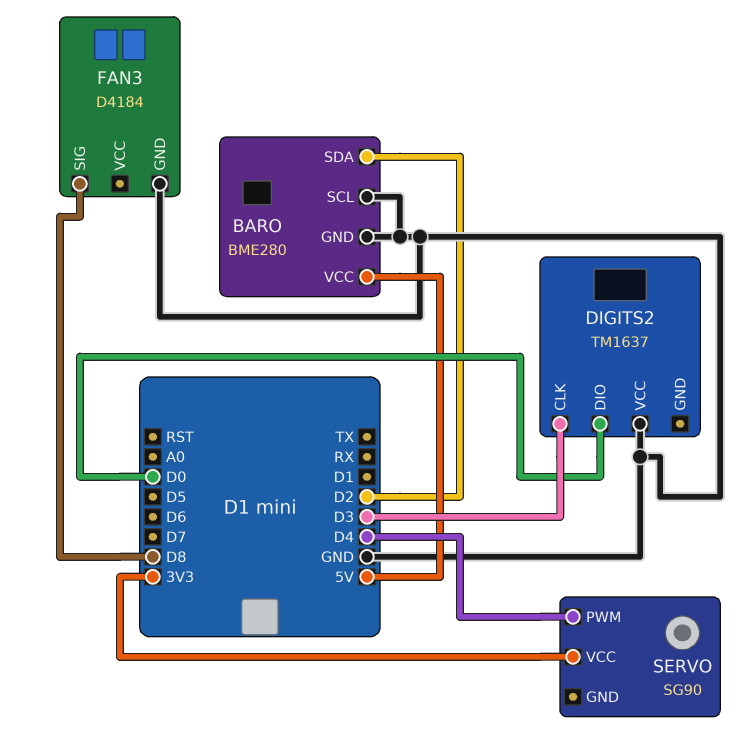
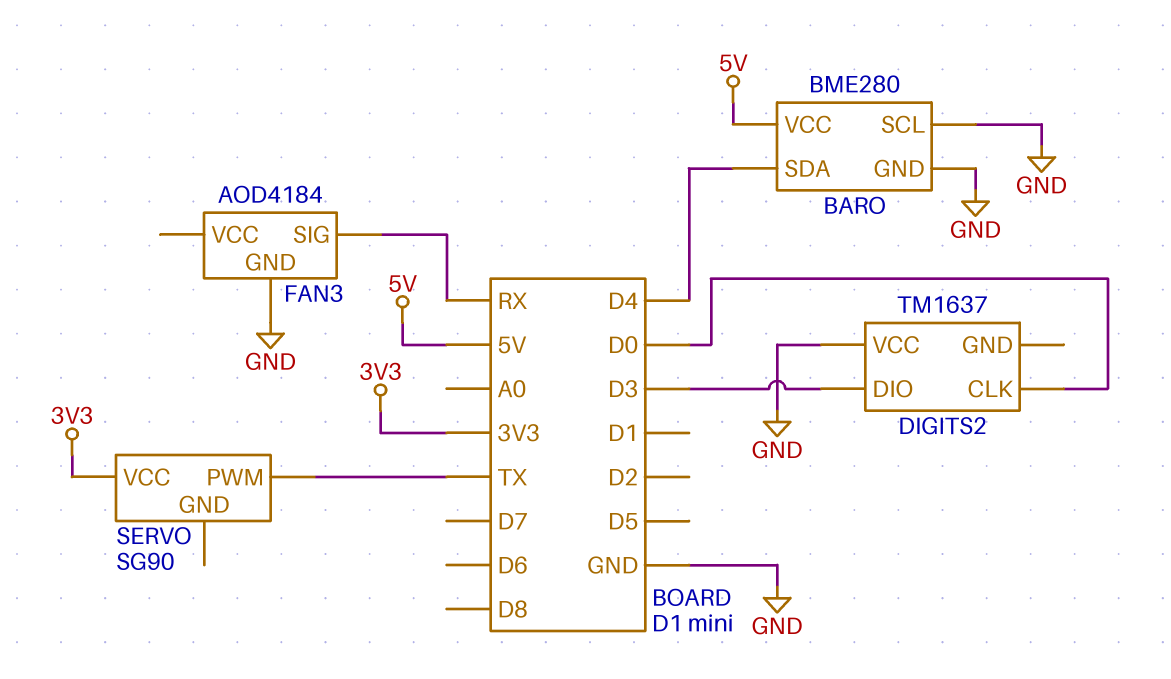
BARO pin SDA: D2 -> D4
DIGITS2 pin CLK: D3 -> D0
DIGITS2 pin DIO: D0 -> D3
FAN3: D4184 -> AOD4184
FAN3 pin SIG: D8 -> RX
SERVO pin PWM: D4 -> TX

